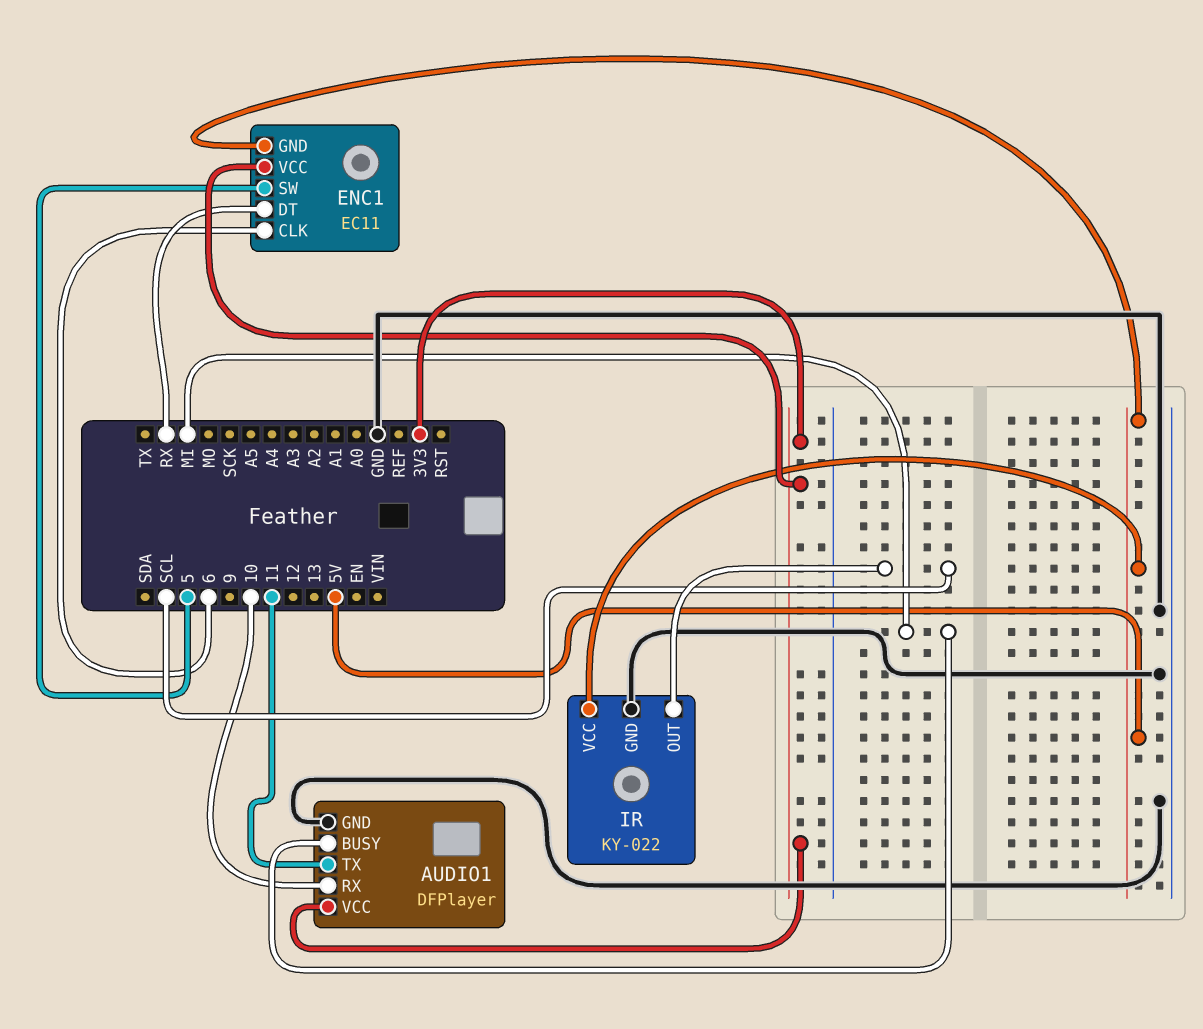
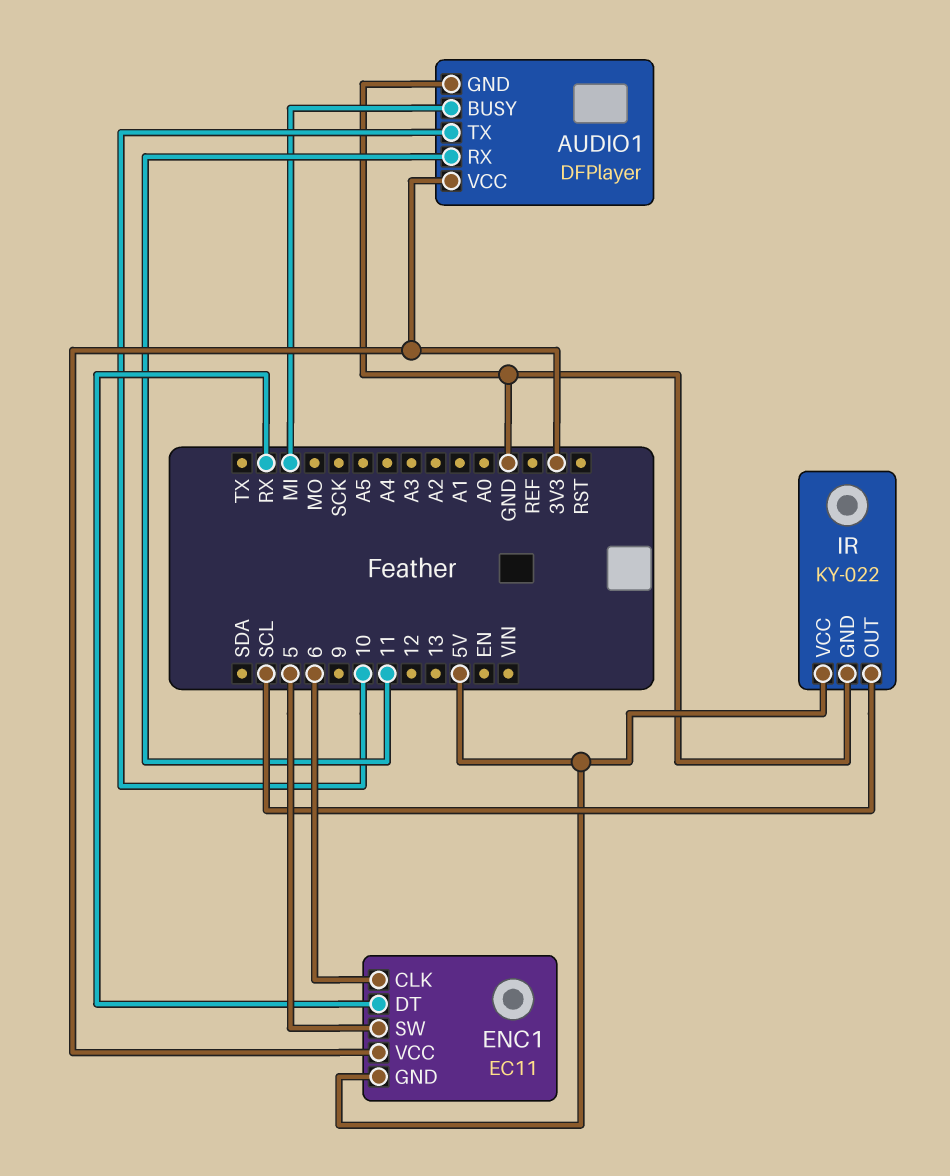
AUDIO1 pin RX: 10 -> 11
AUDIO1 pin TX: 11 -> 10

